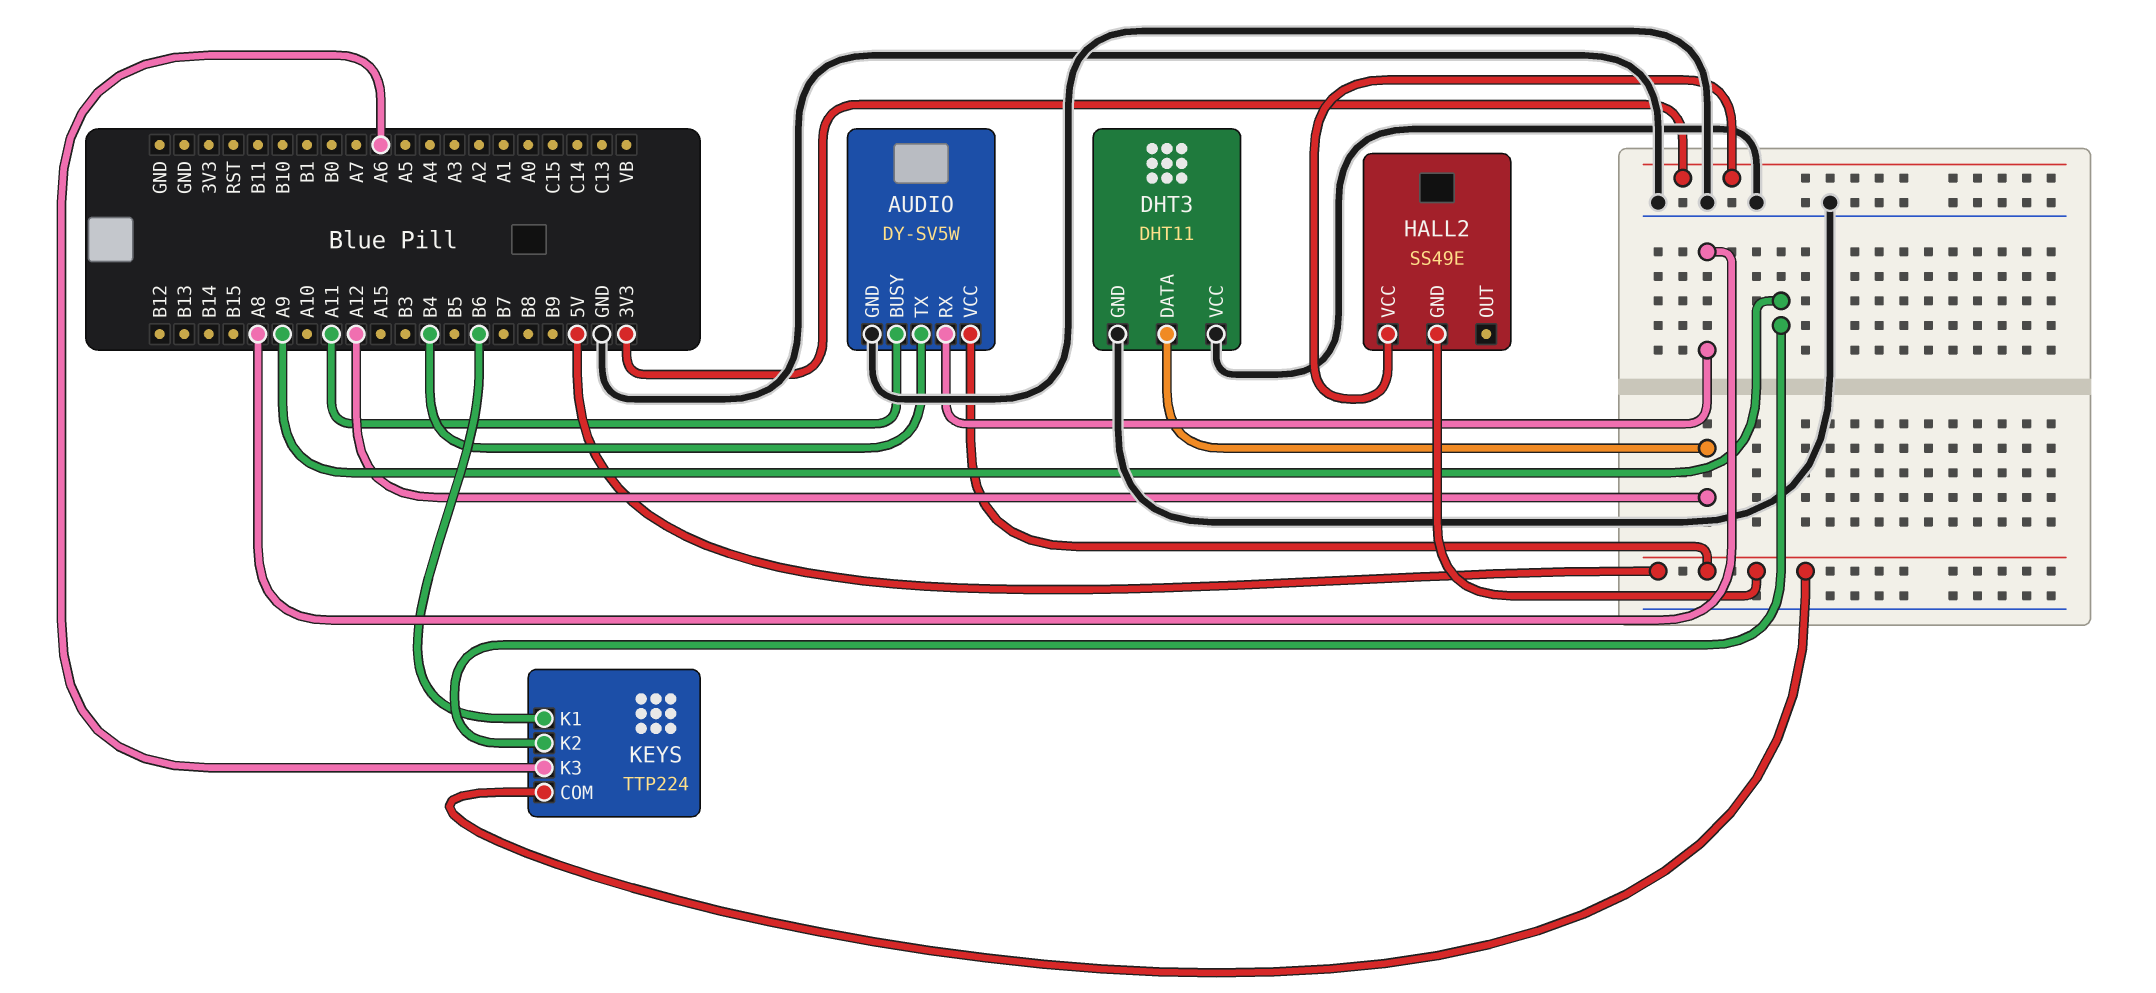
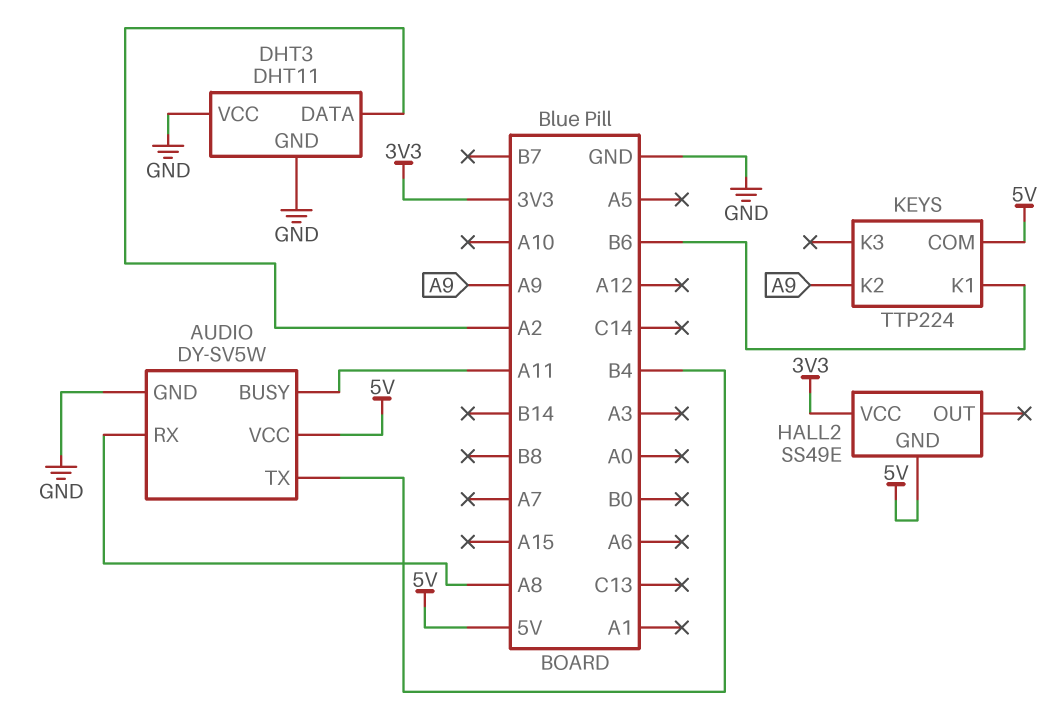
DHT3 pin DATA: A12 -> A2
KEYS pin K3: A6 -> none

